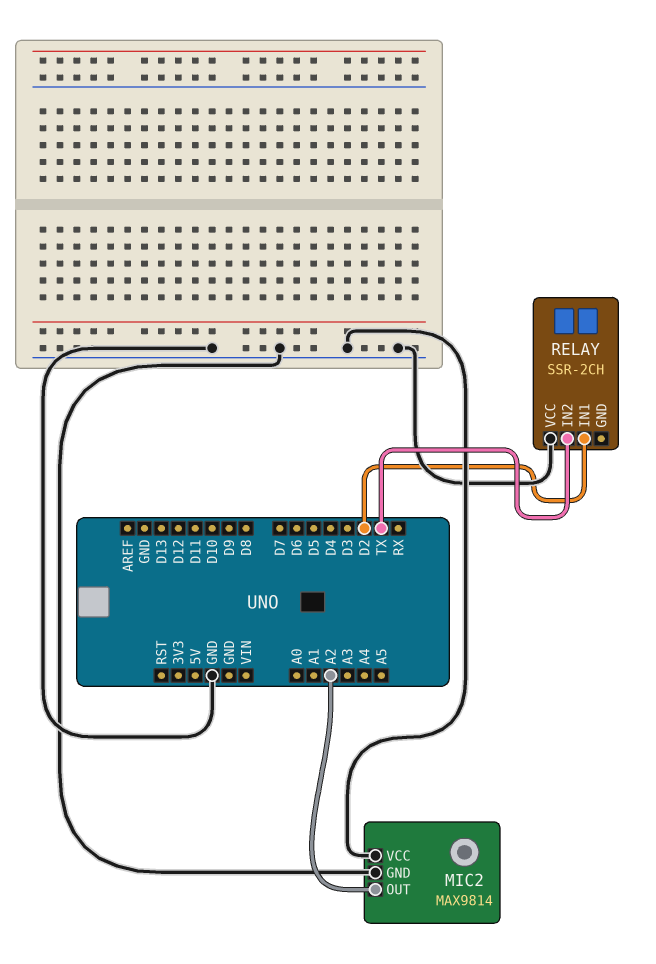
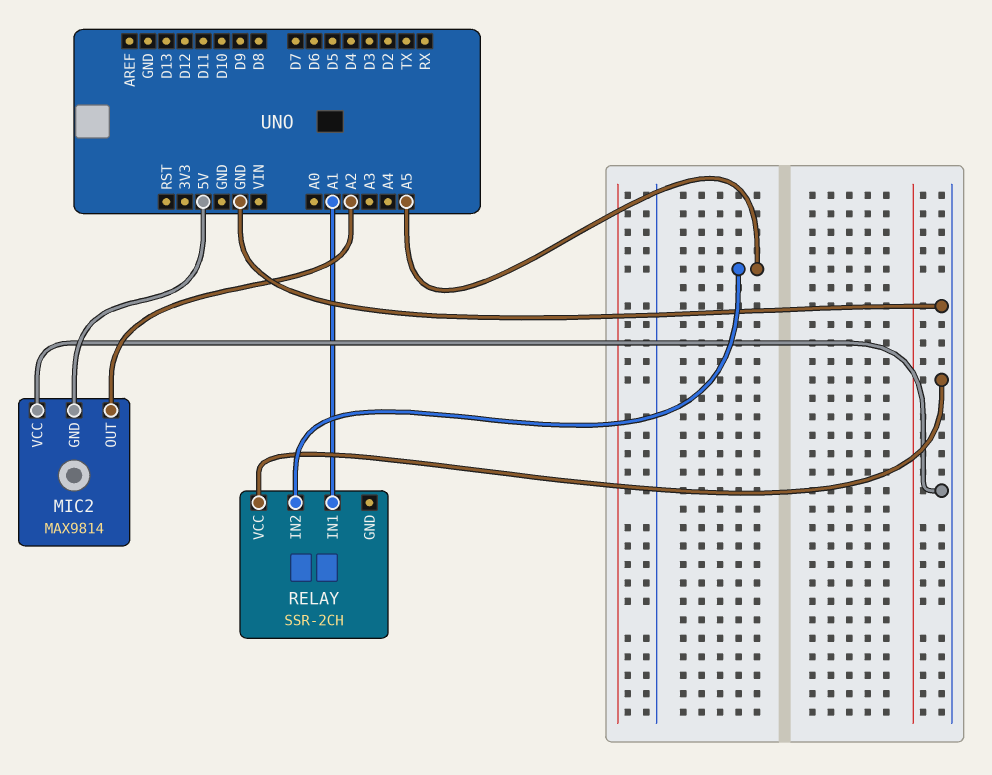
MIC2 pin GND: GND -> 5V
RELAY pin IN1: D2 -> A1
RELAY pin IN2: TX -> A5

